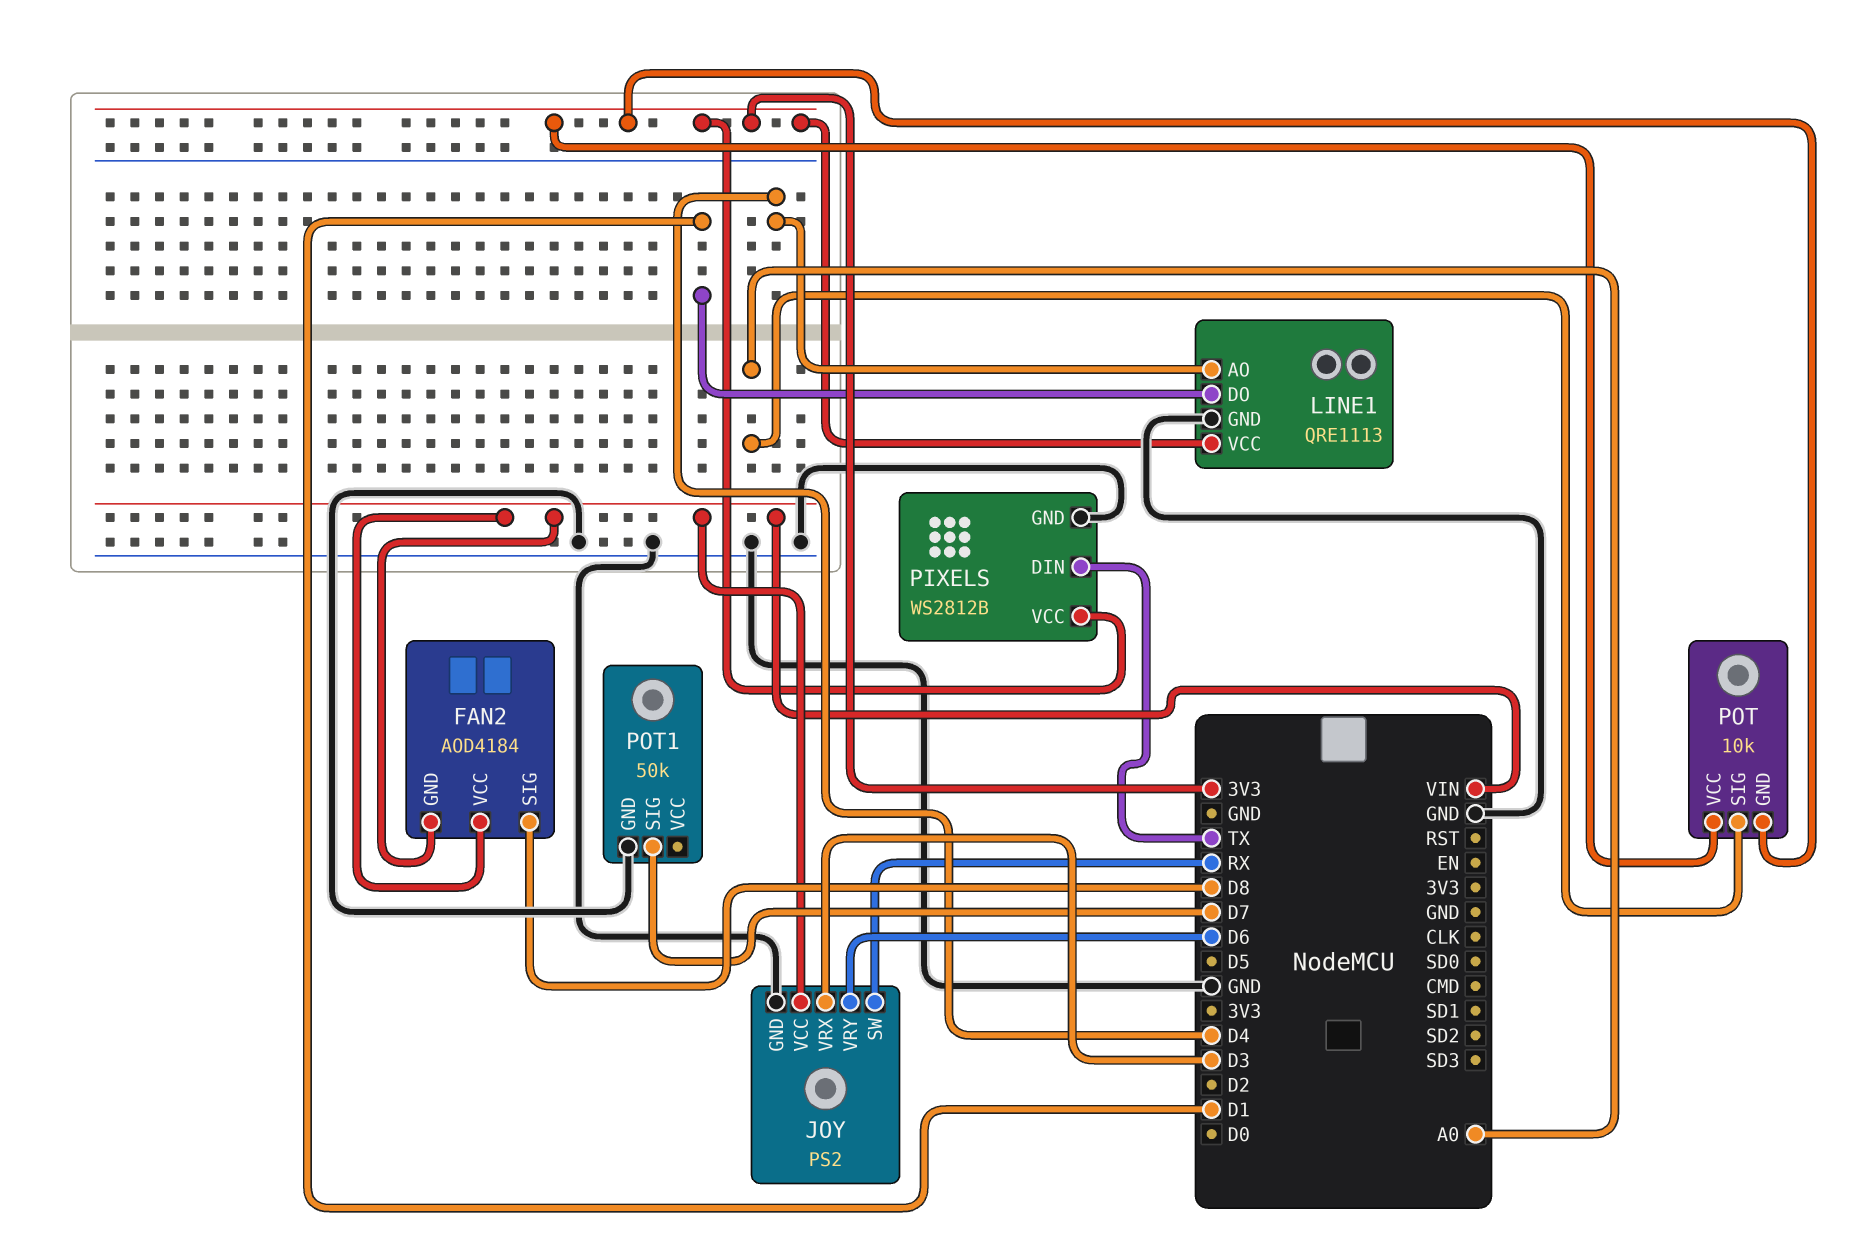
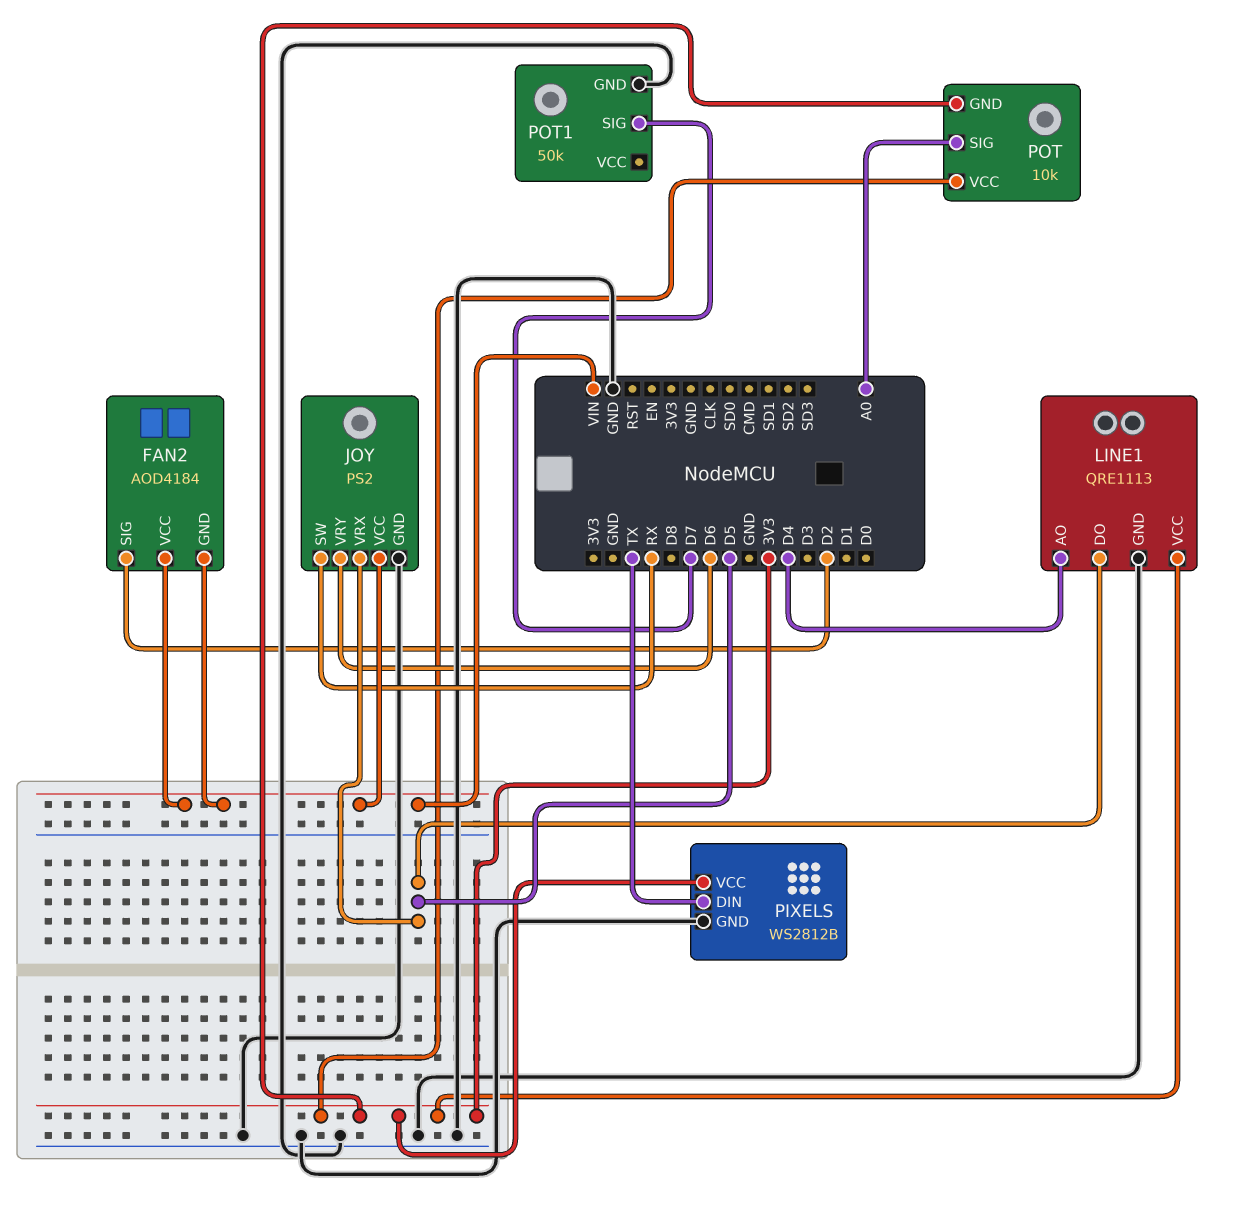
FAN2 pin SIG: D8 -> D2
JOY pin VRX: D3 -> D5
LINE1 pin DO: D1 -> D5

